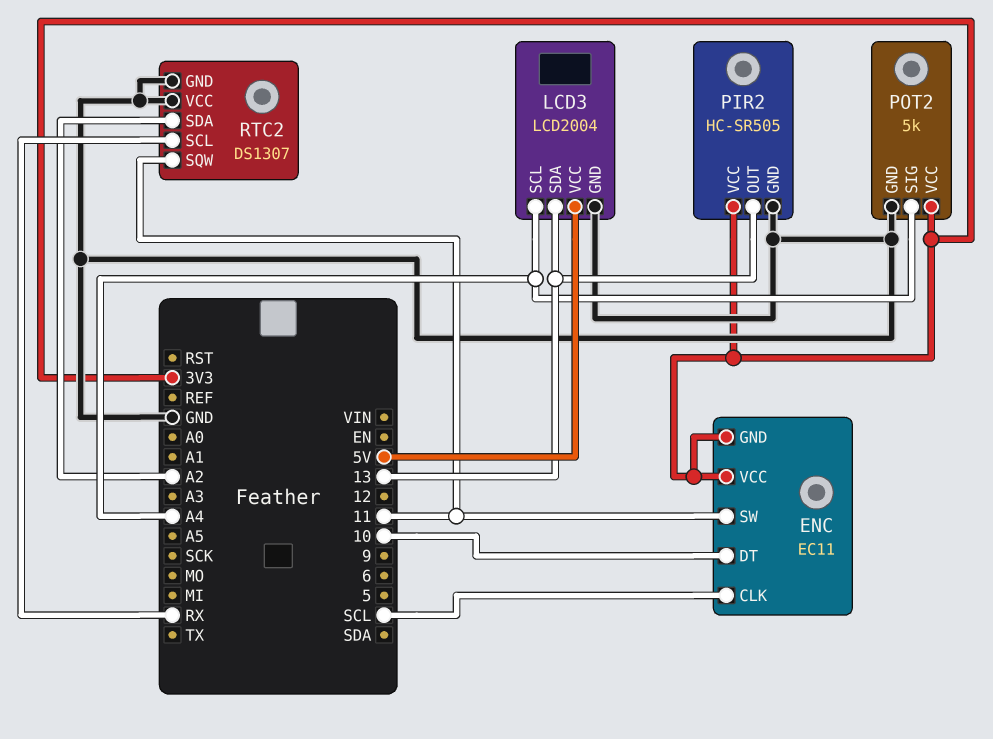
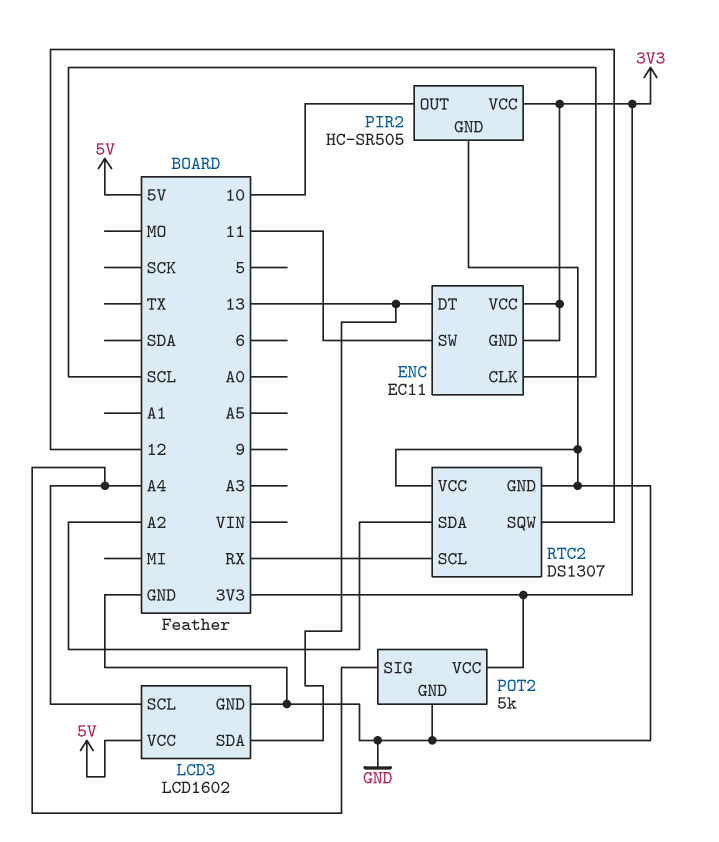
ENC pin DT: 10 -> 13
LCD3: LCD2004 -> LCD1602
PIR2 pin OUT: 13 -> 10
RTC2 pin SQW: 11 -> 12

